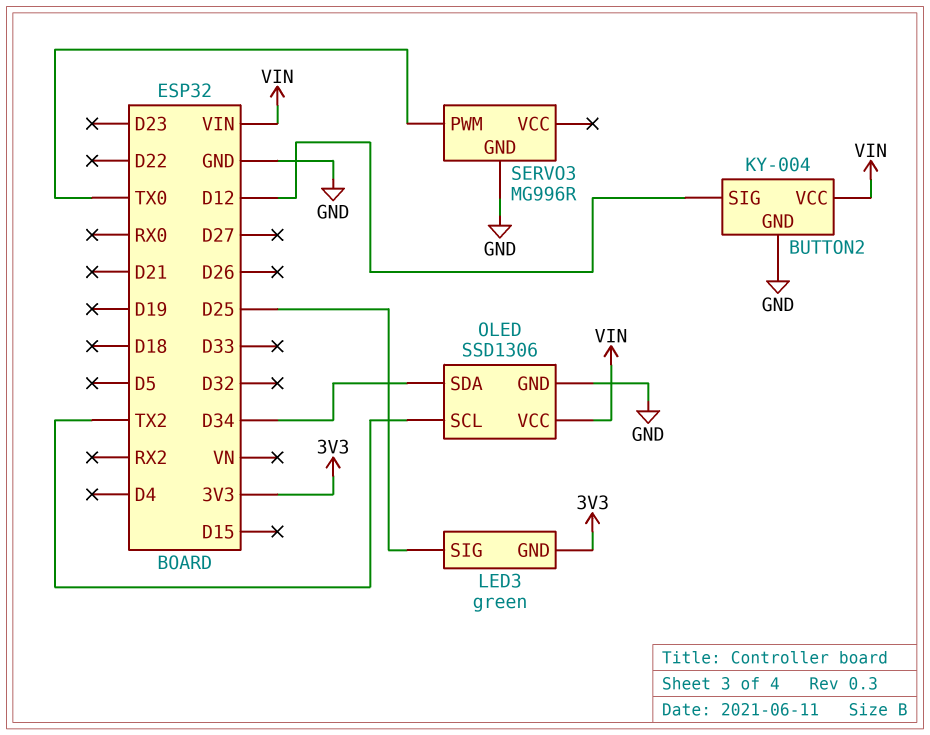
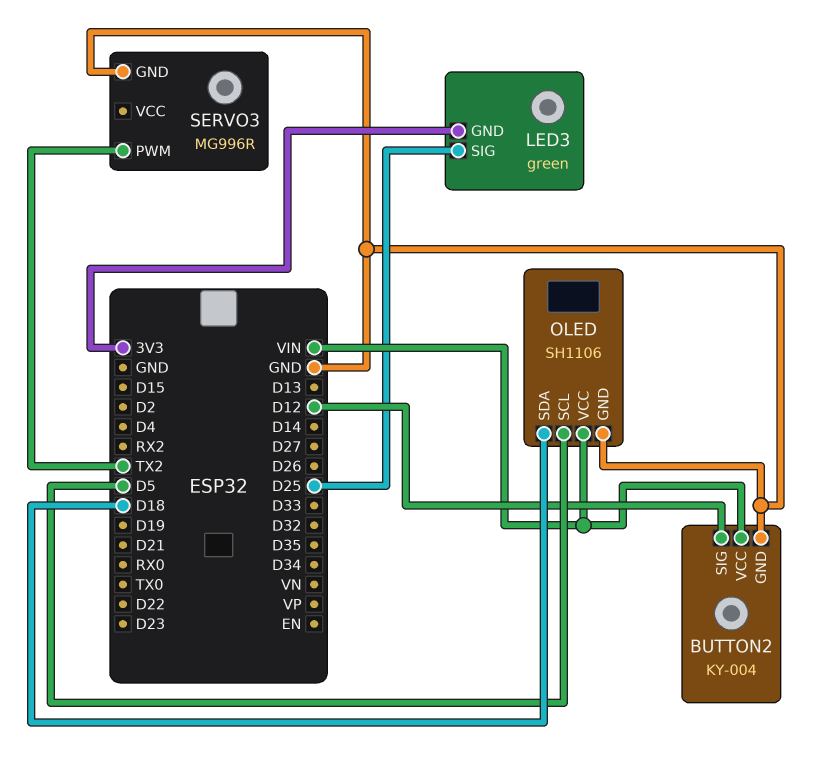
OLED: SSD1306 -> SH1106
OLED pin SCL: TX2 -> D5
OLED pin SDA: D34 -> D18
SERVO3 pin PWM: TX0 -> TX2

